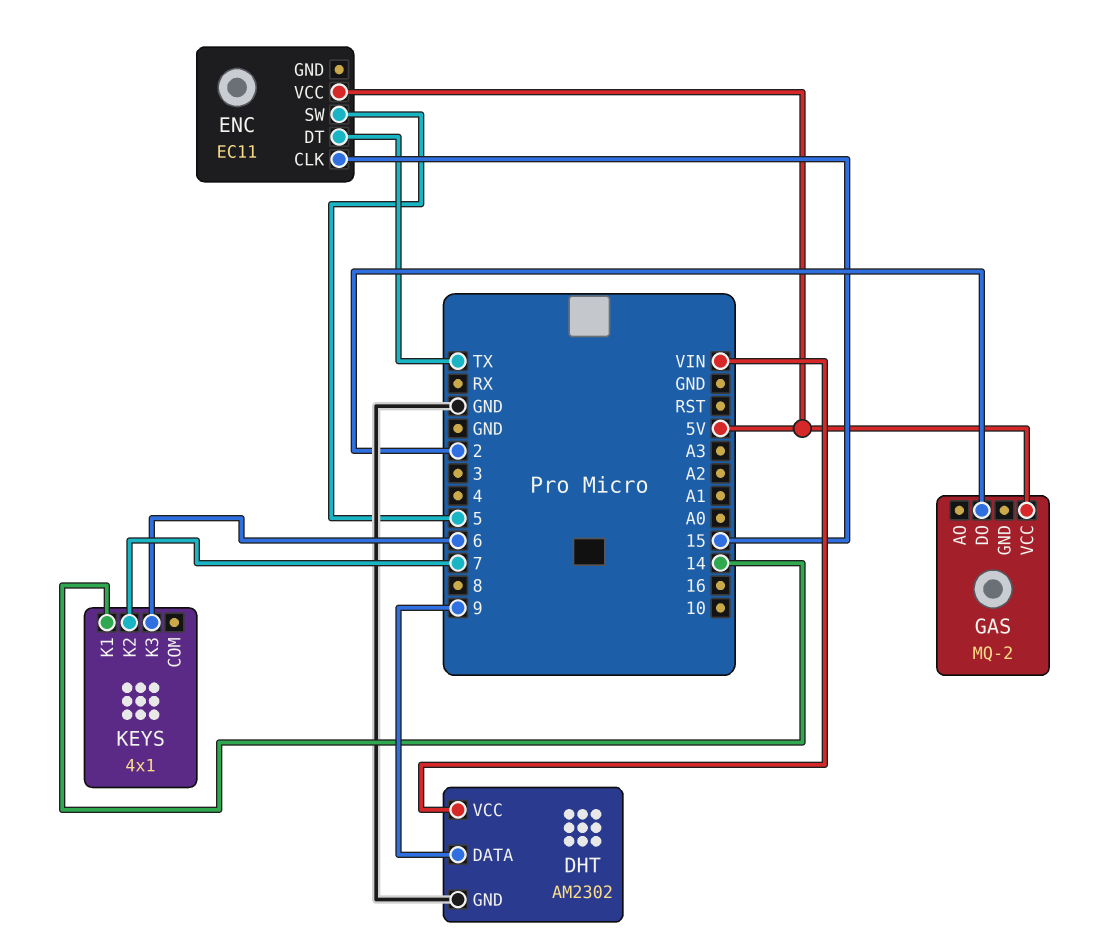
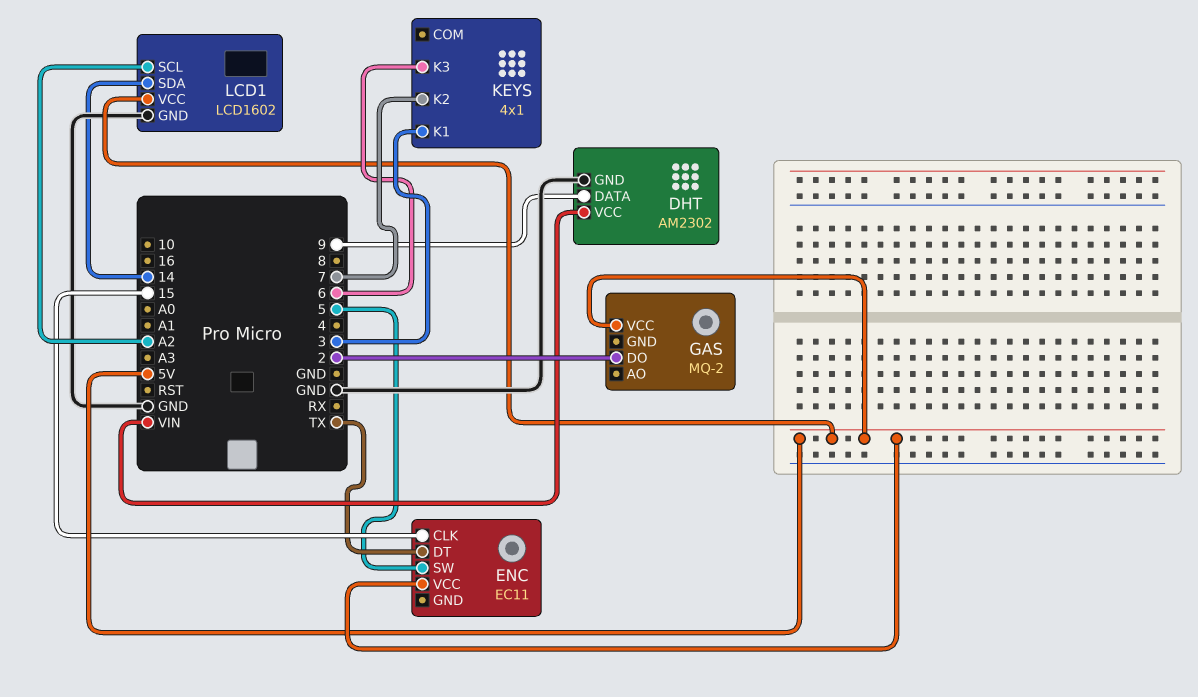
KEYS pin K1: 14 -> 3
LCD1: none -> LCD1602
LCD1 pin GND: none -> GND
LCD1 pin SCL: none -> A2
LCD1 pin SDA: none -> 14
LCD1 pin VCC: none -> 5V

